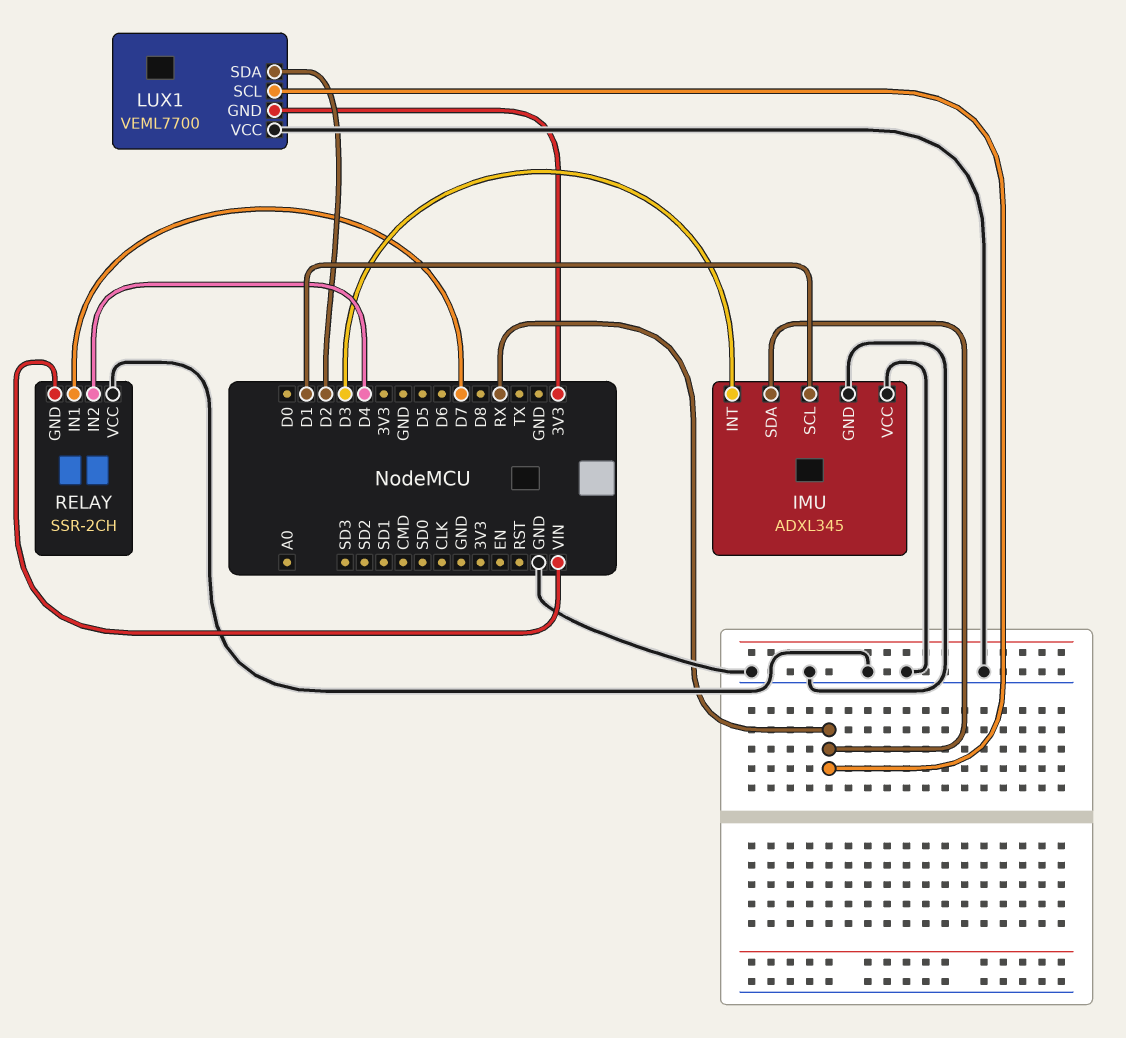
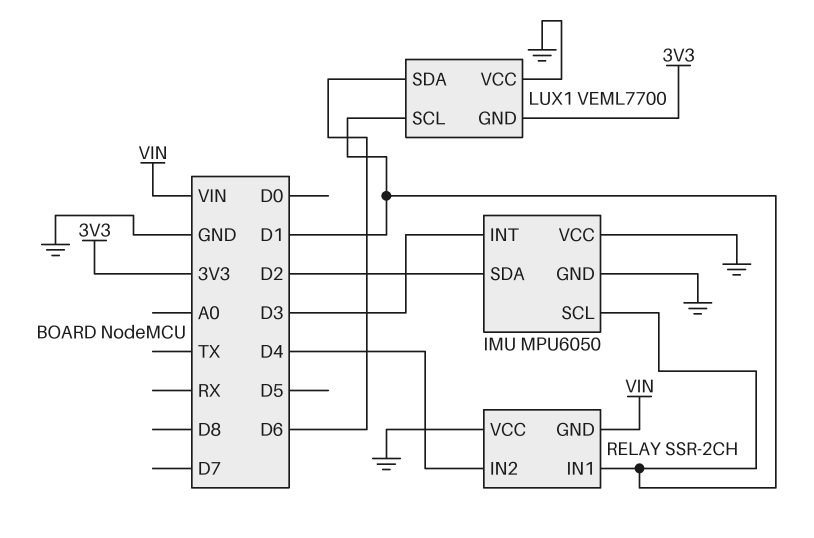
IMU: ADXL345 -> MPU6050
IMU pin SDA: RX -> D2
LUX1 pin SCL: RX -> D1
LUX1 pin SDA: D2 -> D6
RELAY pin IN1: D7 -> D1

